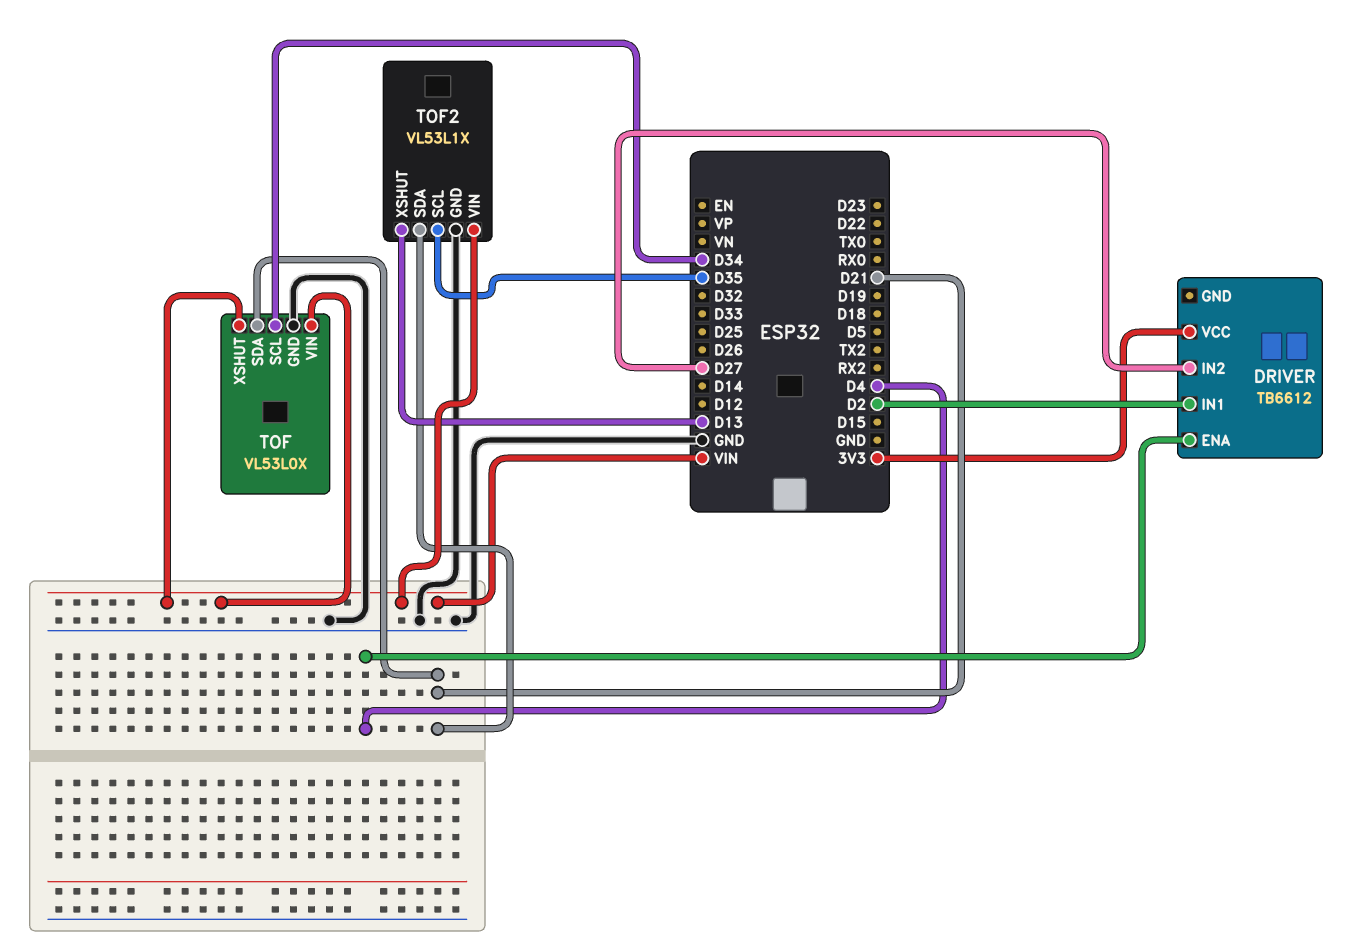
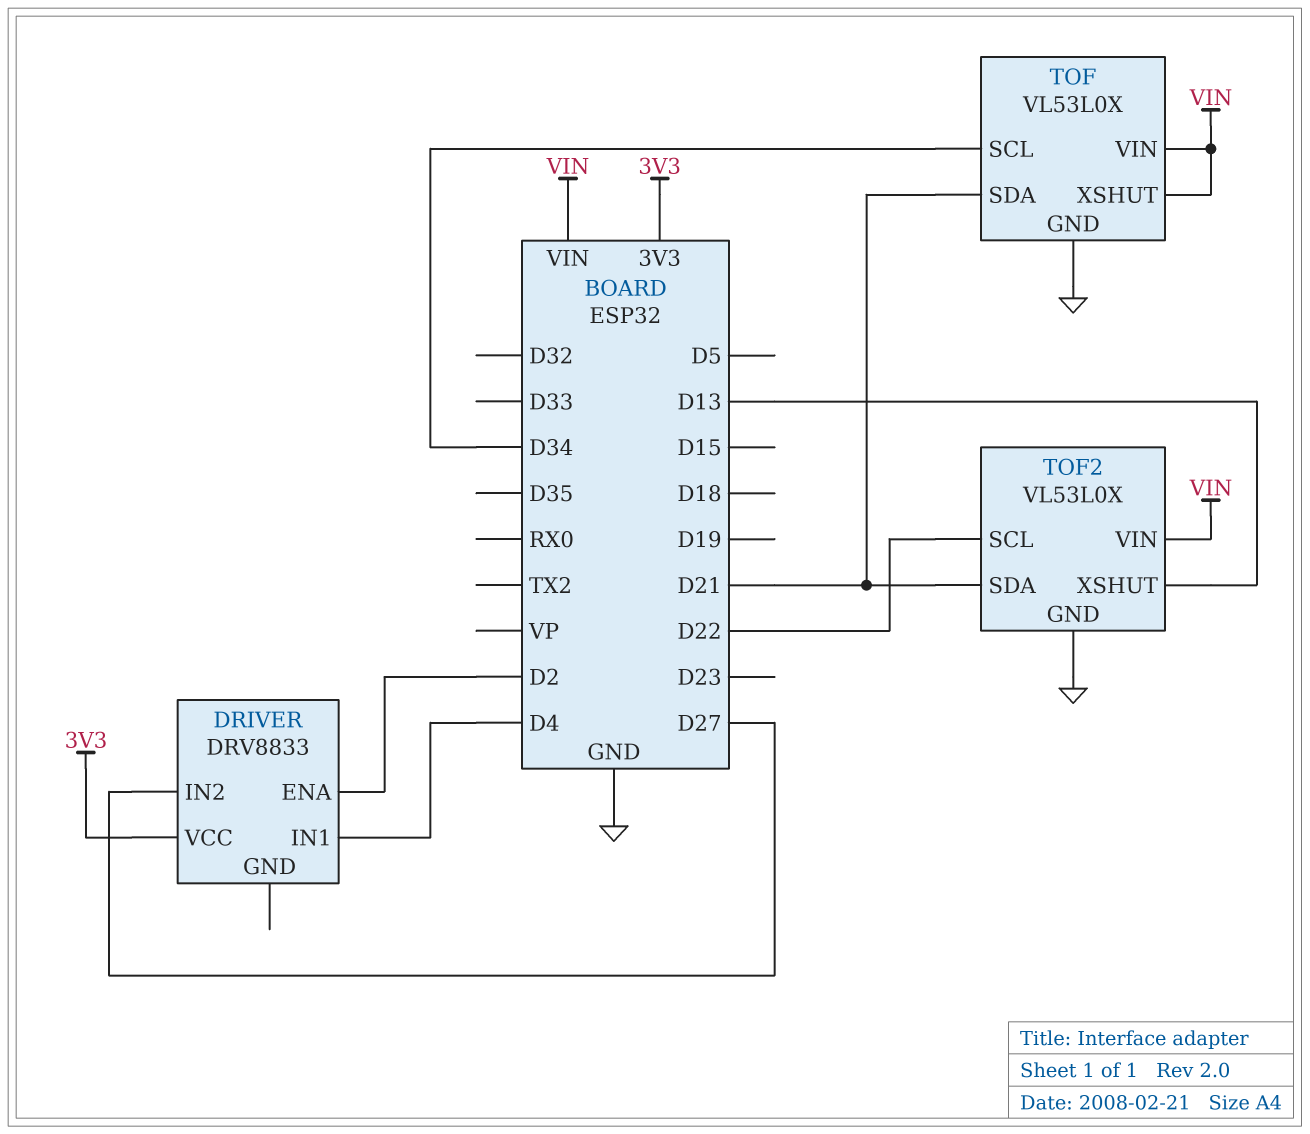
DRIVER: TB6612 -> DRV8833
DRIVER pin ENA: D4 -> D2
DRIVER pin IN1: D2 -> D4
TOF2: VL53L1X -> VL53L0X
TOF2 pin SCL: D35 -> D22

